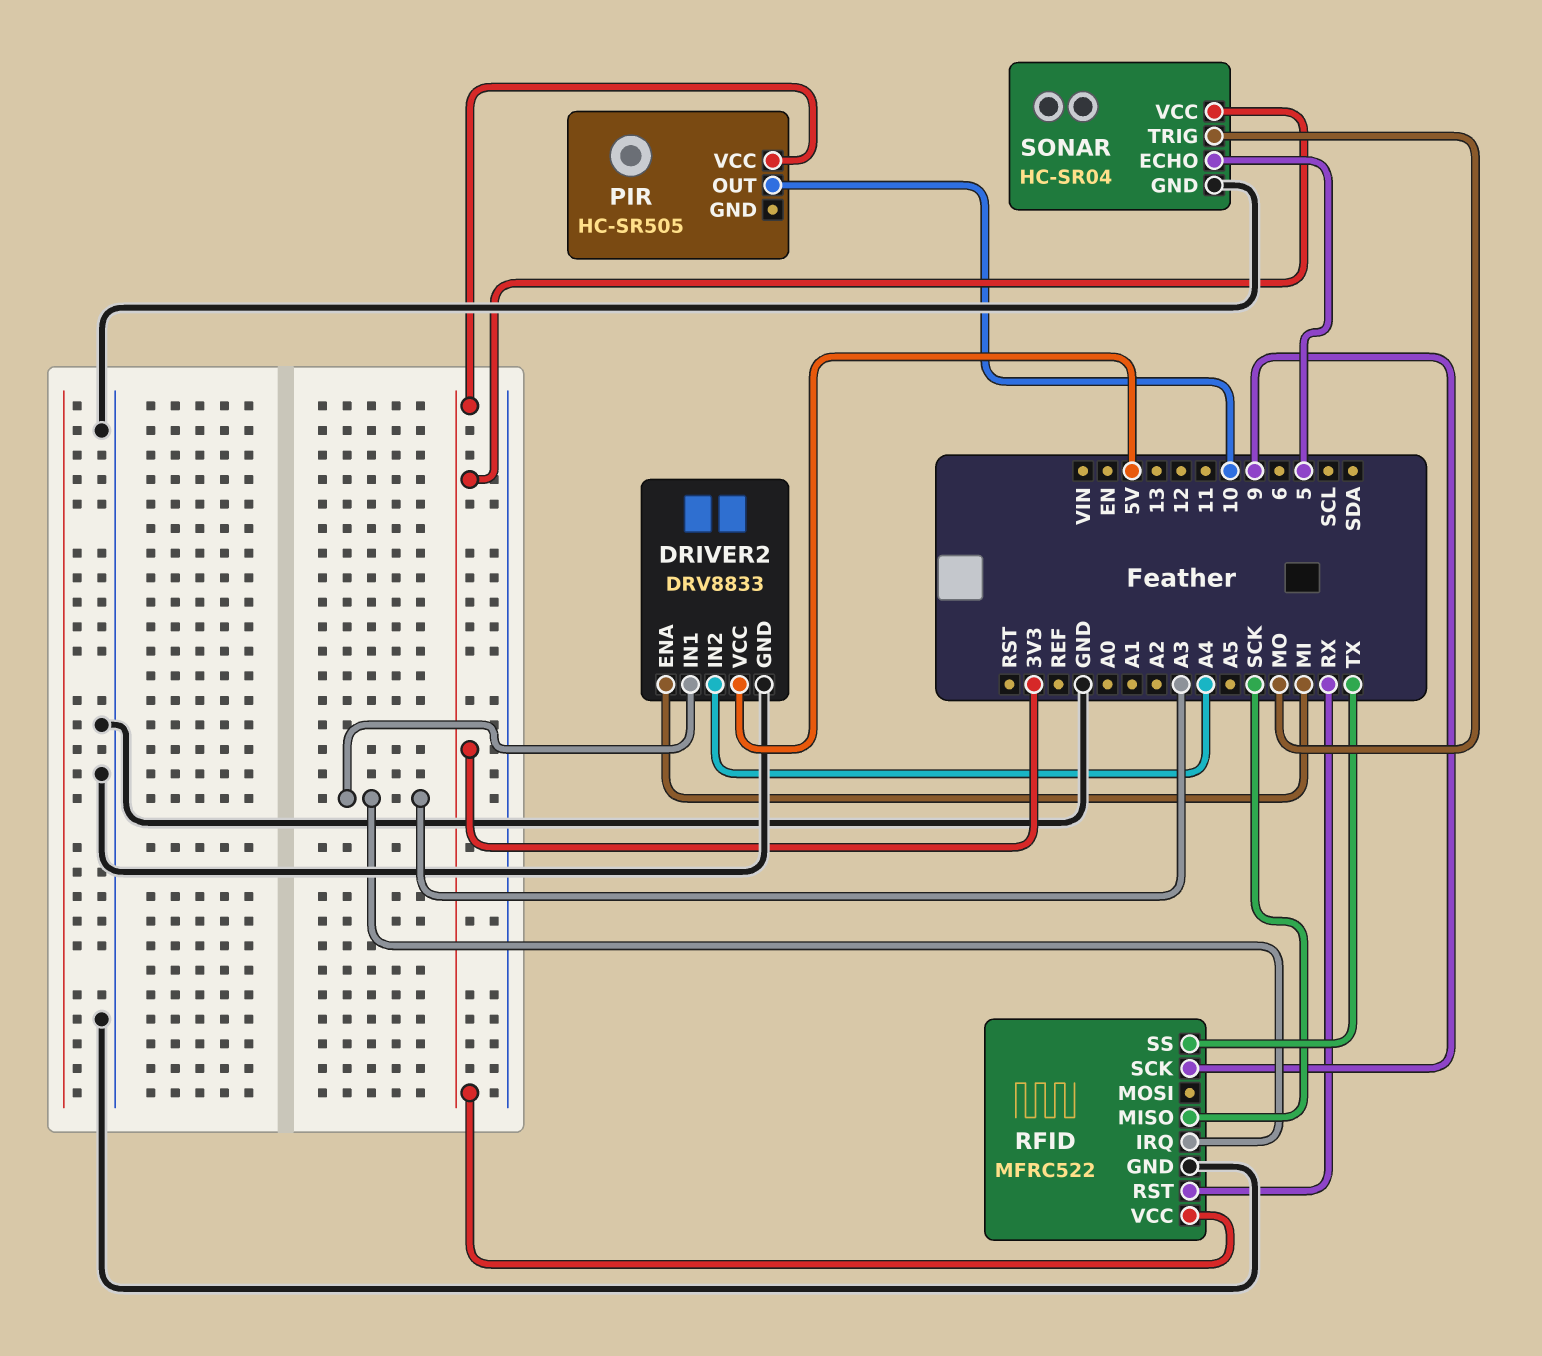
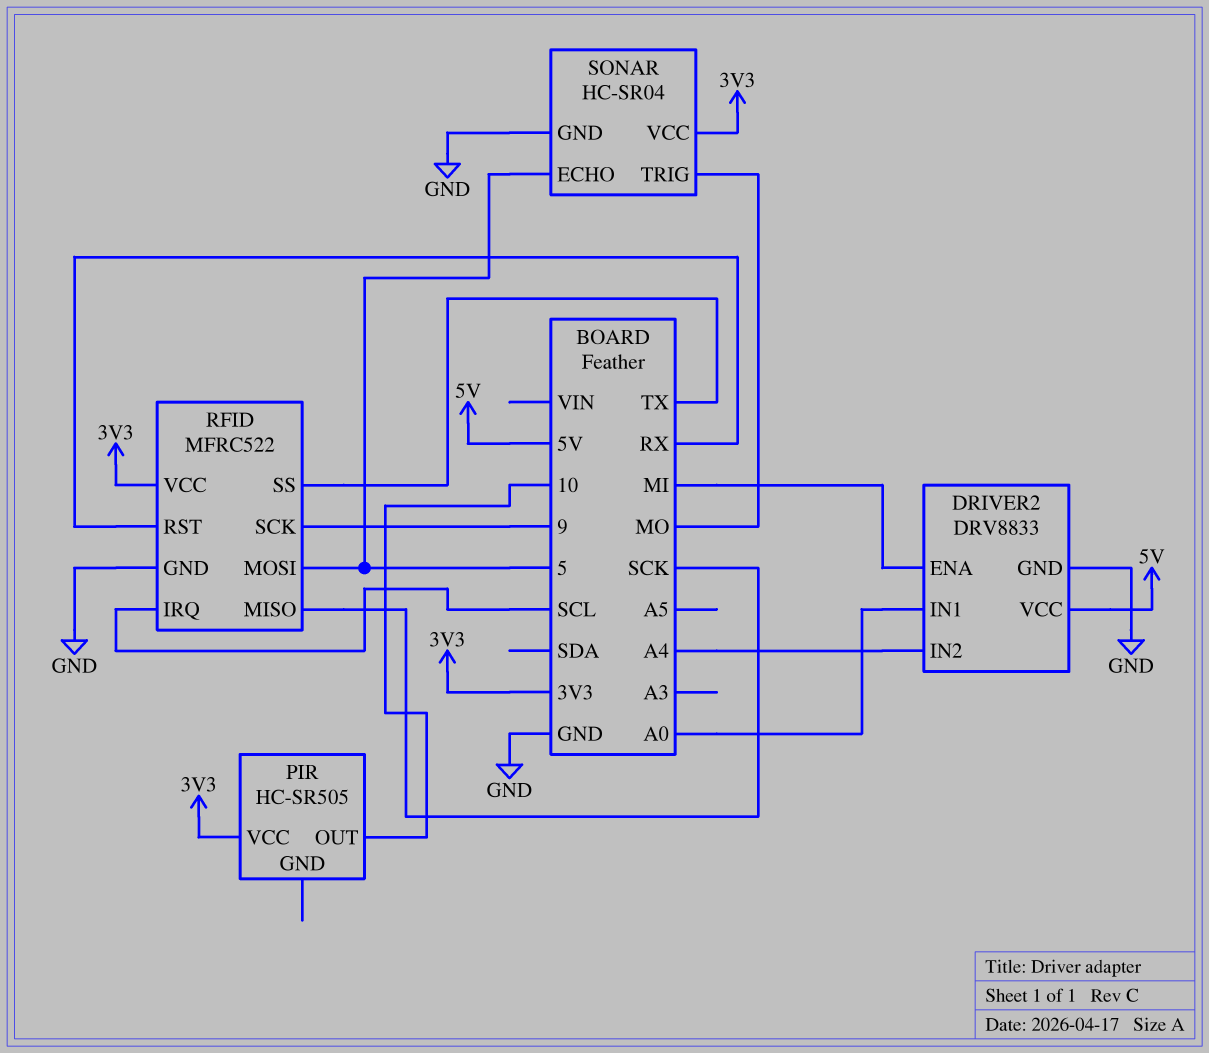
DRIVER2 pin IN1: A3 -> A0
RFID pin IRQ: A3 -> SCL
RFID pin MOSI: none -> 5

